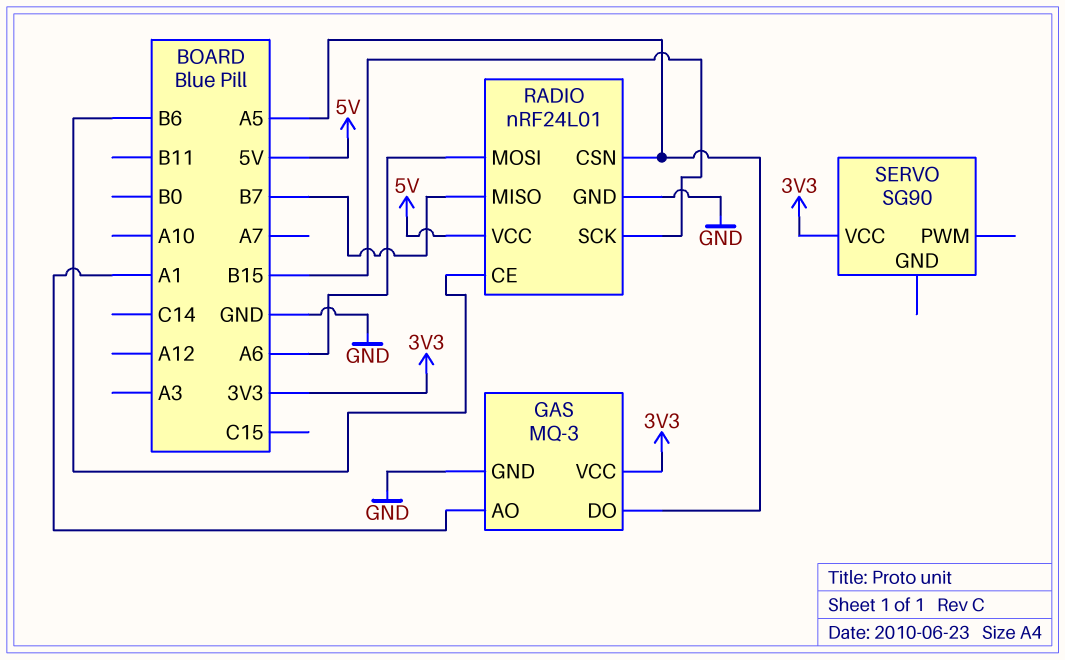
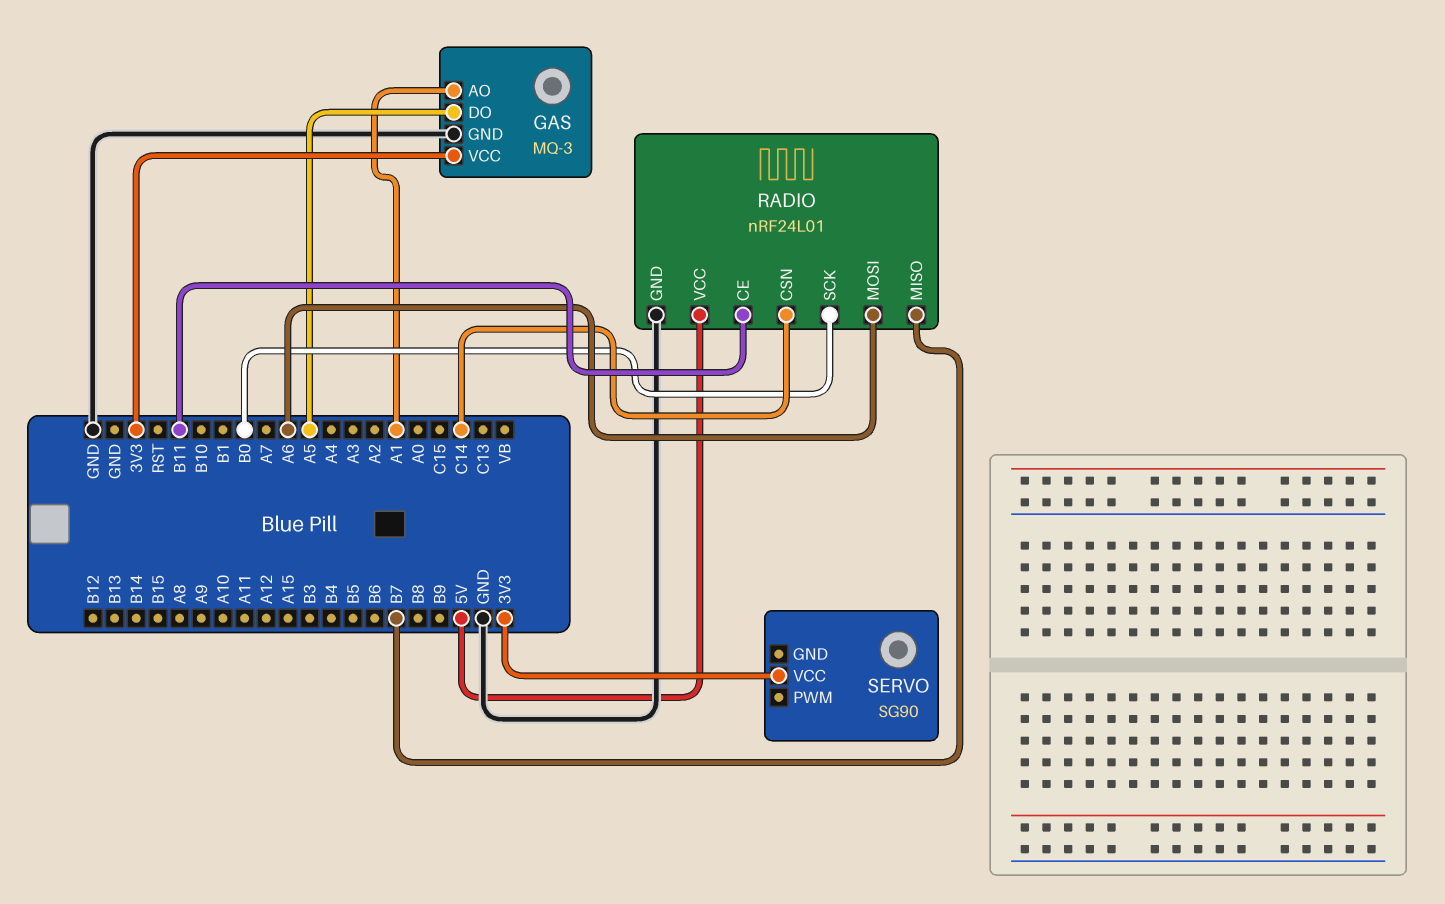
RADIO pin CE: B6 -> B11
RADIO pin CSN: A5 -> C14
RADIO pin SCK: B15 -> B0

